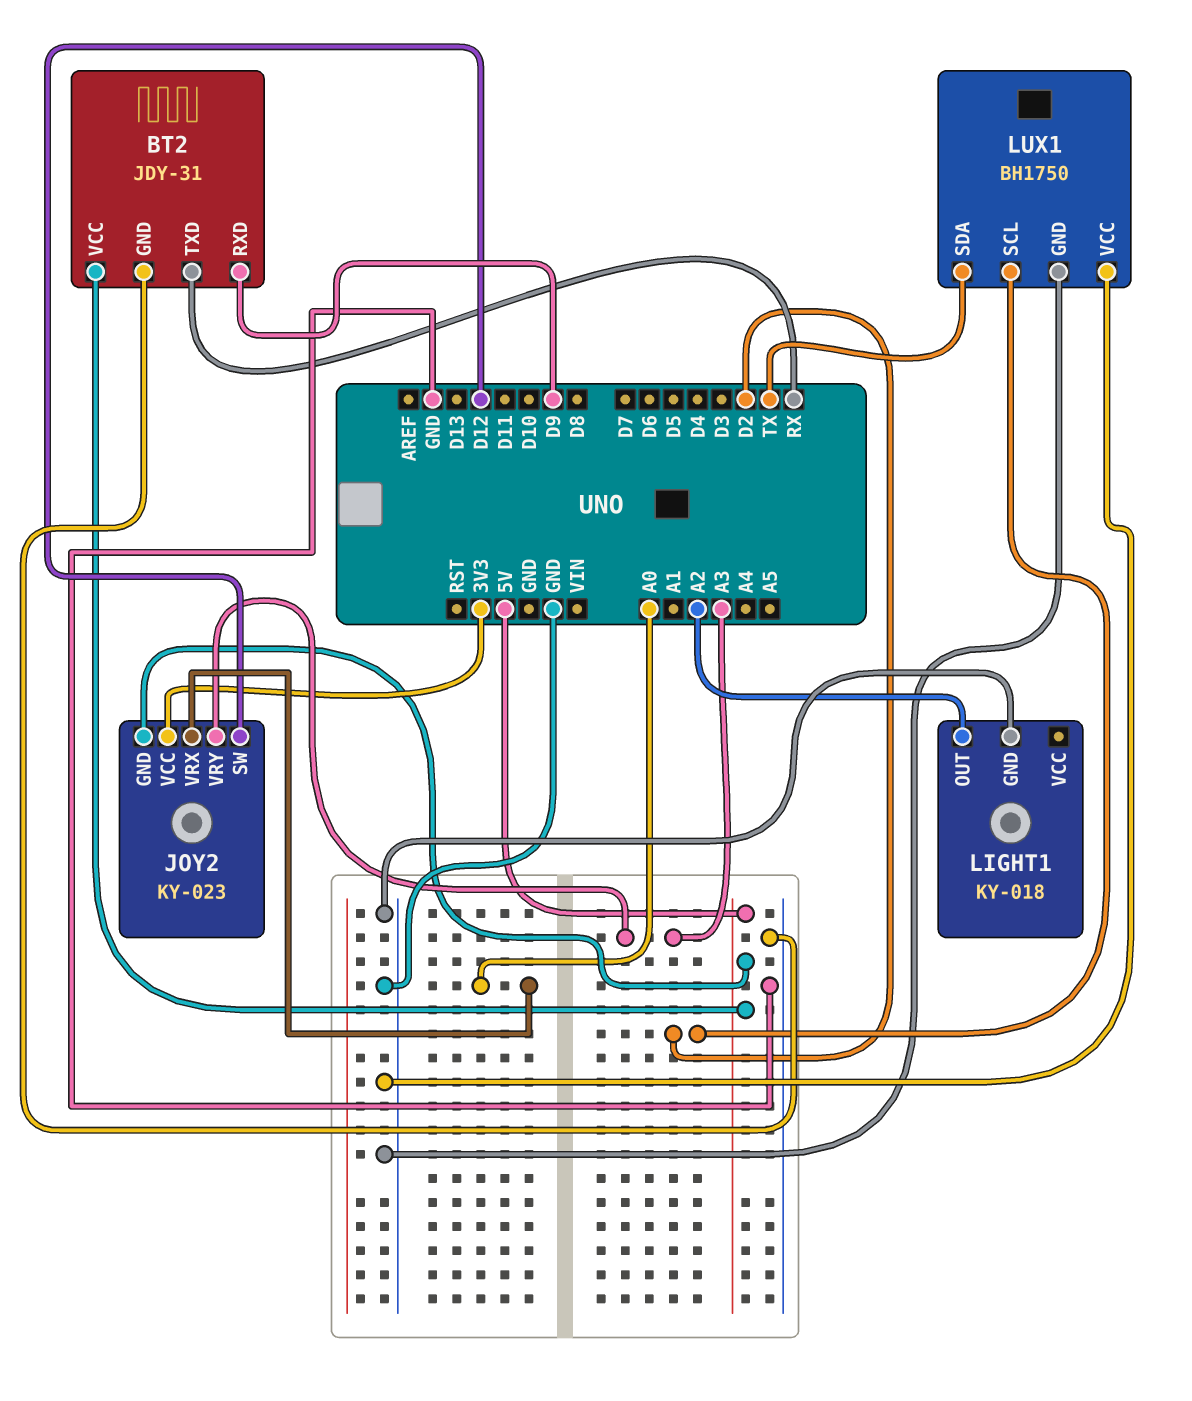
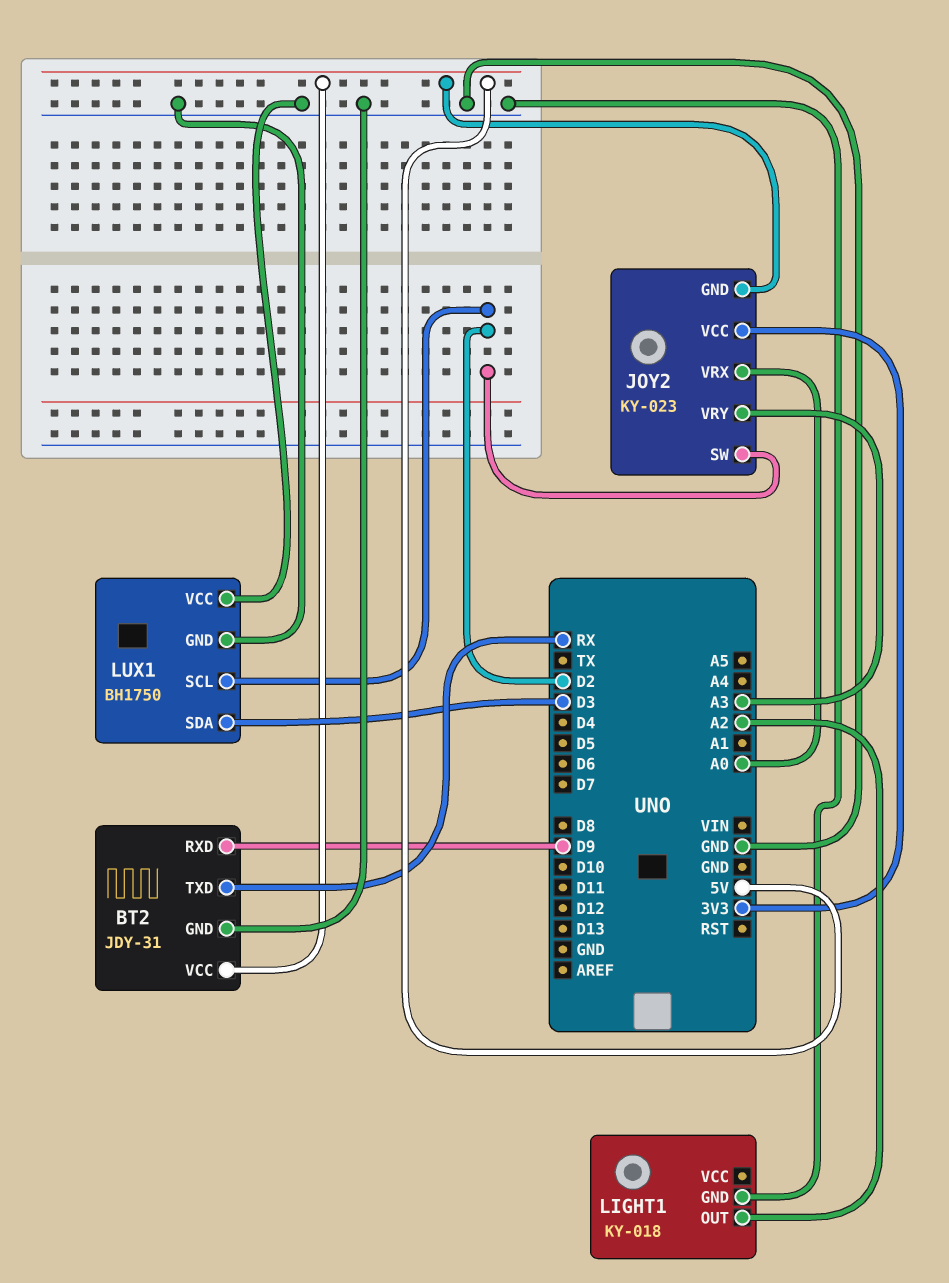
JOY2 pin SW: D12 -> D2
LUX1 pin SDA: TX -> D3

